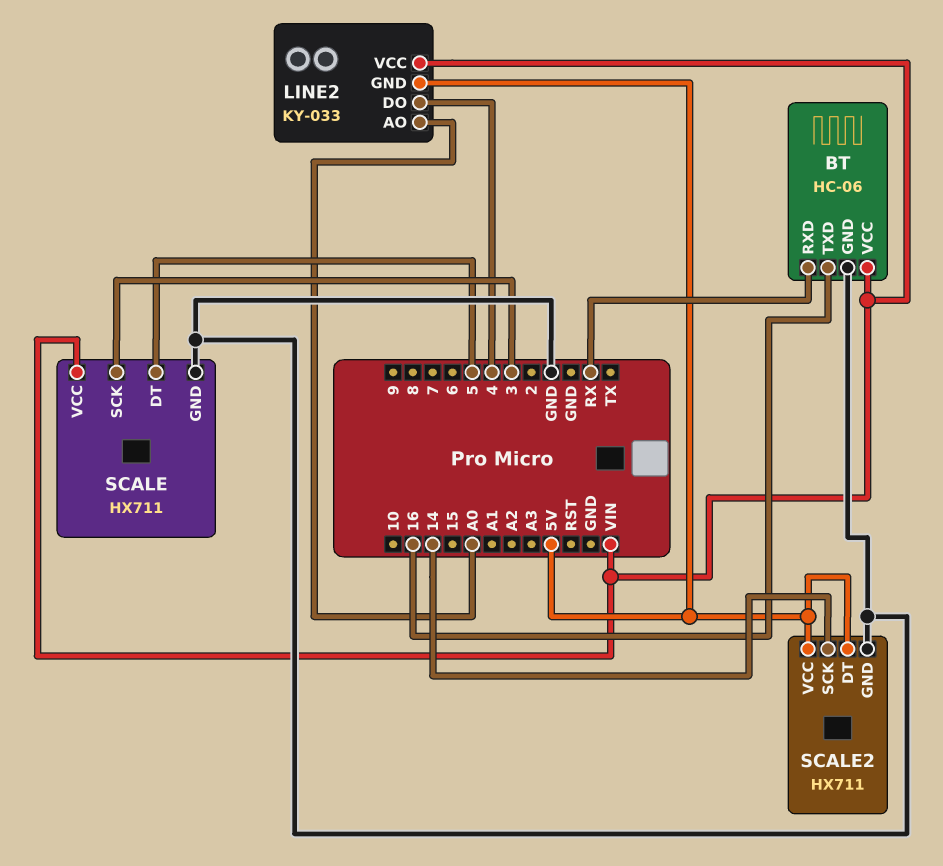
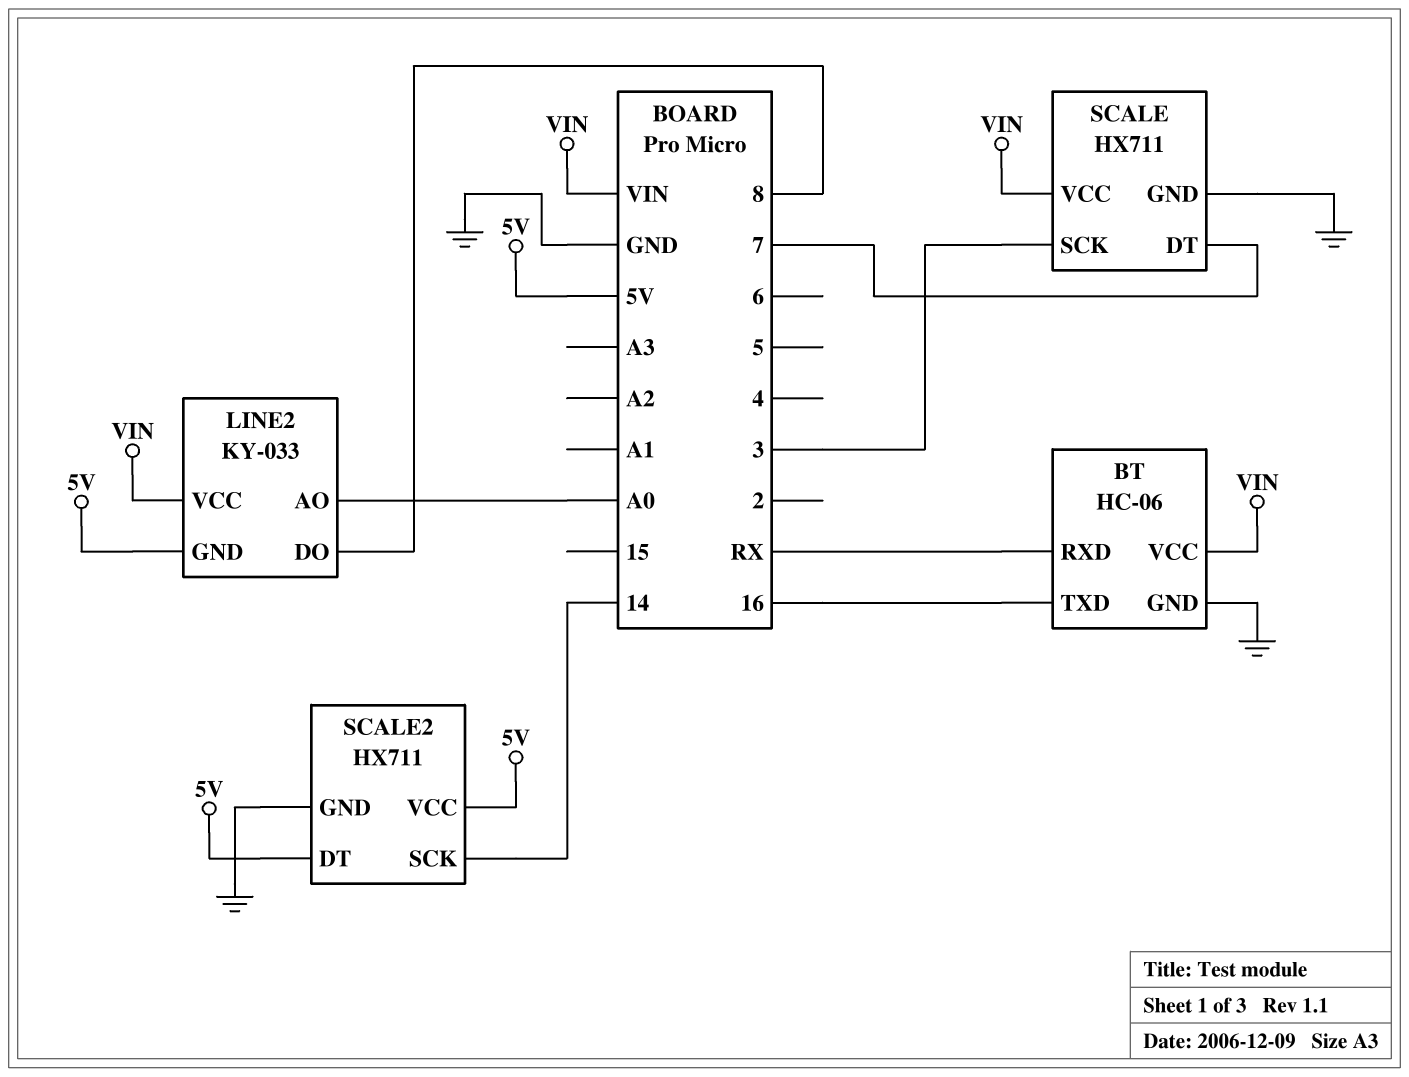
LINE2 pin DO: 4 -> 8
SCALE pin DT: 5 -> 7

